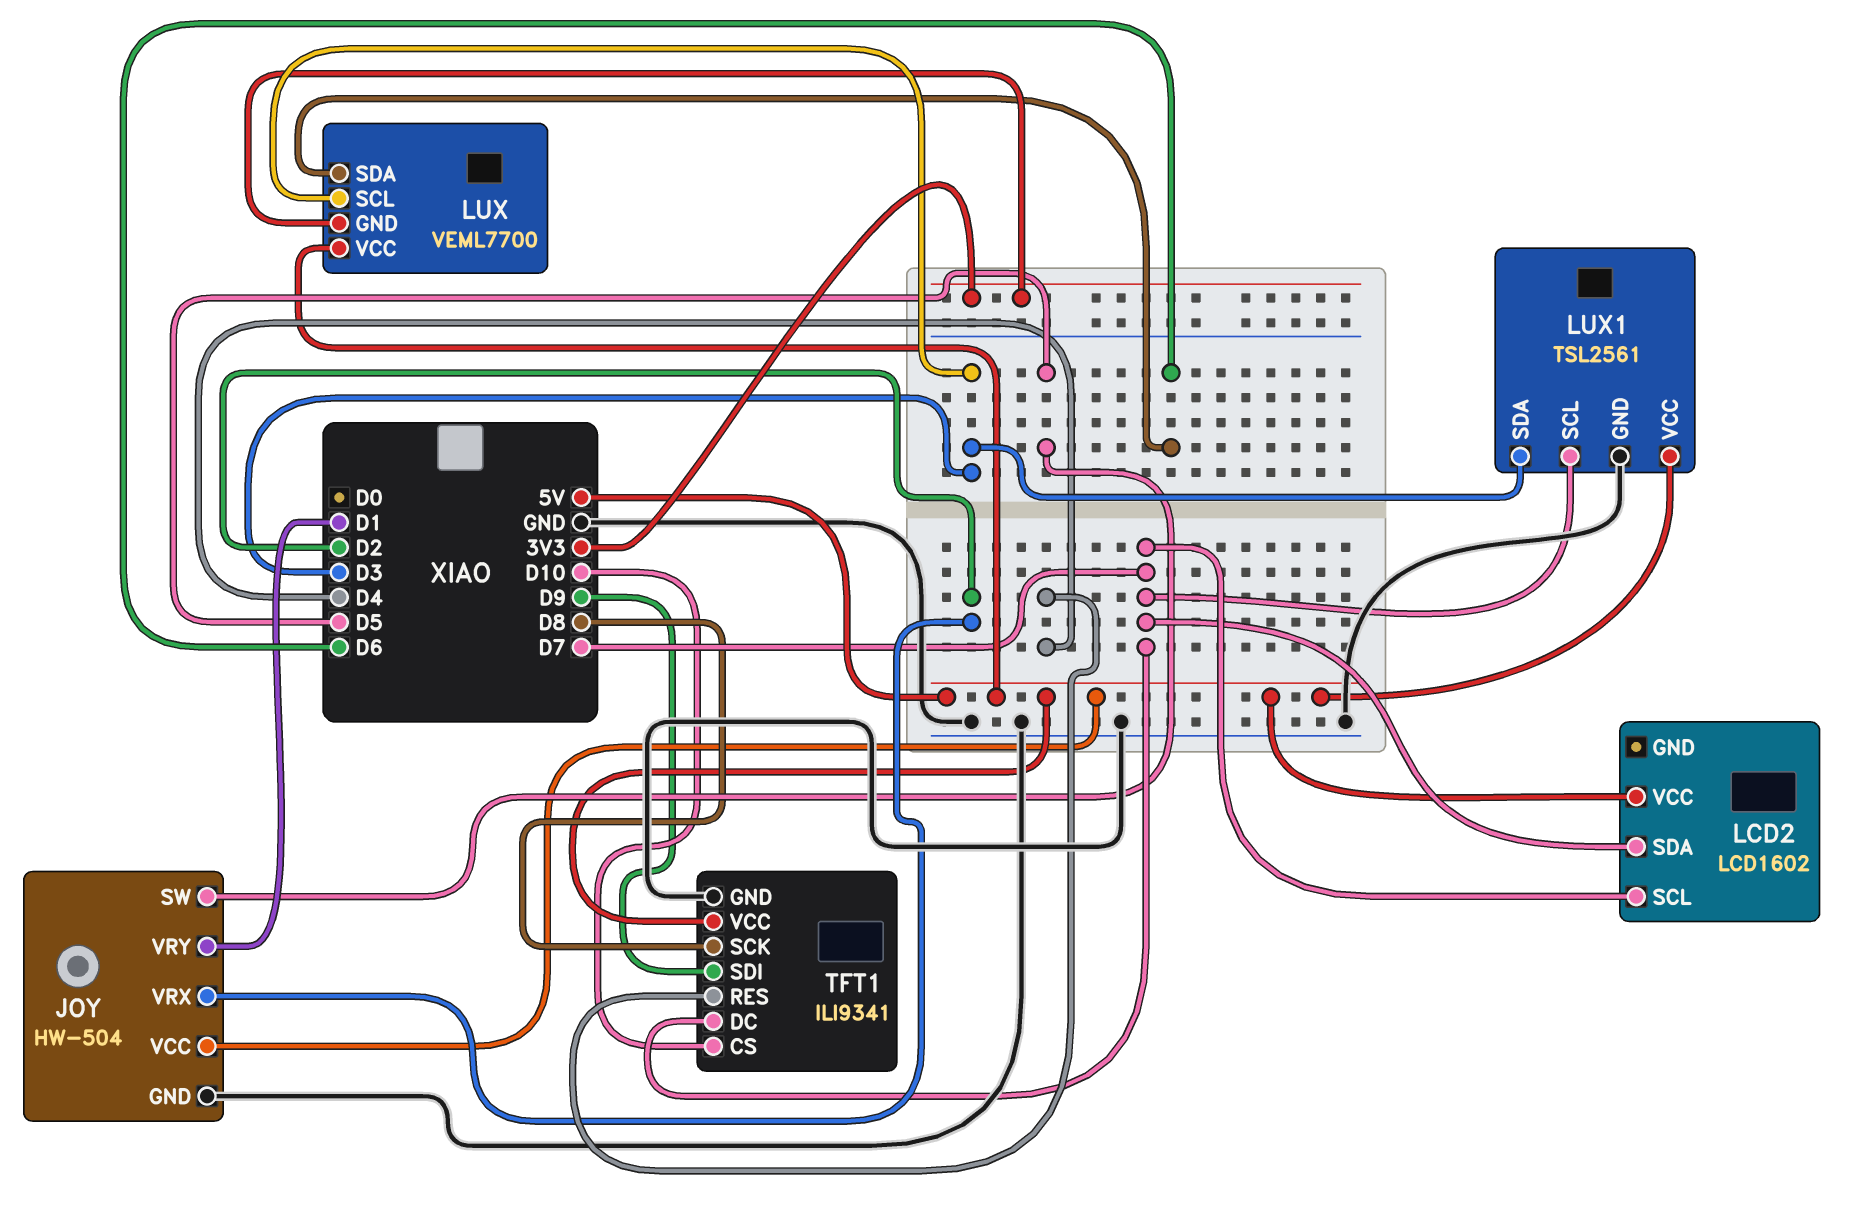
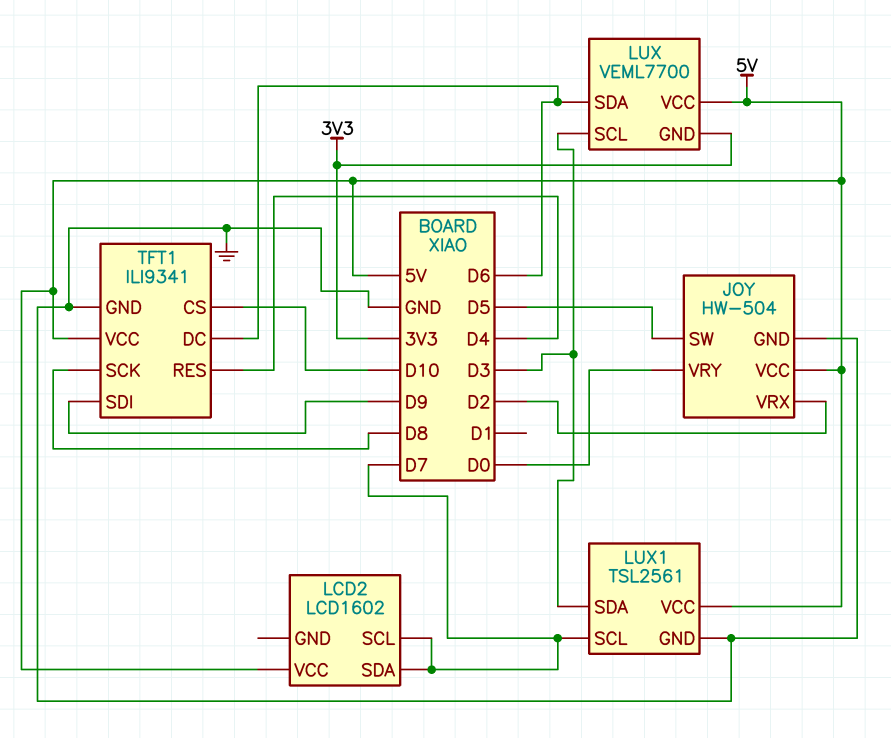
JOY pin VRY: D1 -> D0
TFT1 pin DC: D7 -> D6

